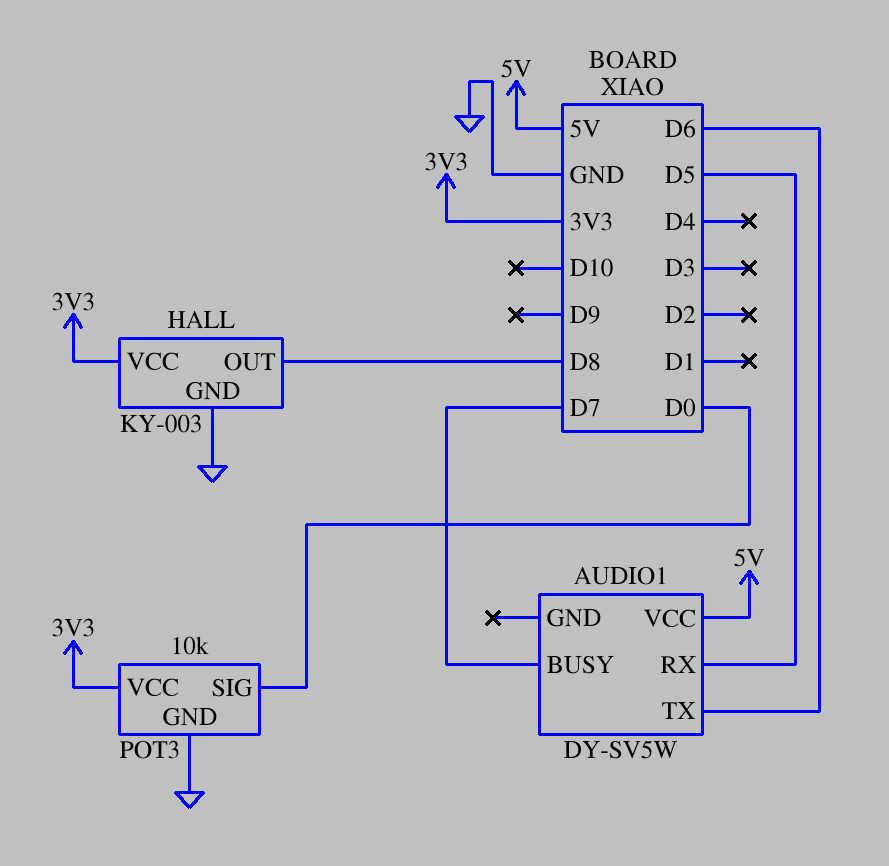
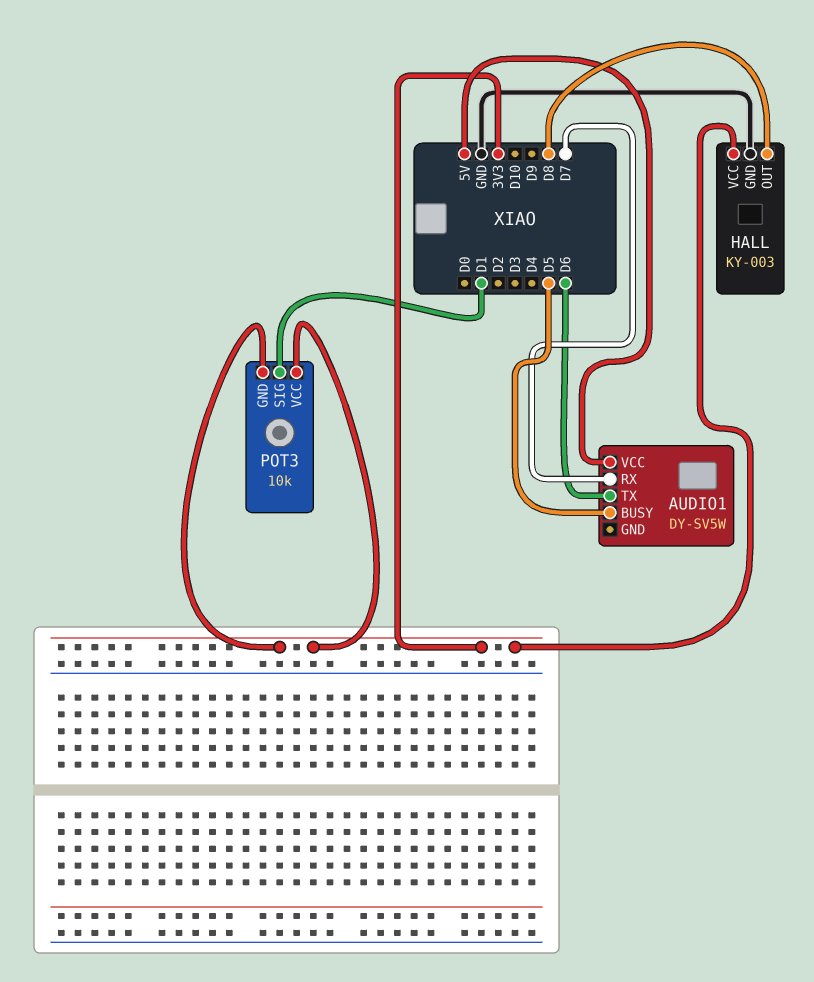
AUDIO1 pin BUSY: D7 -> D5
AUDIO1 pin RX: D5 -> D7
POT3 pin GND: GND -> 3V3
POT3 pin SIG: D0 -> D1

